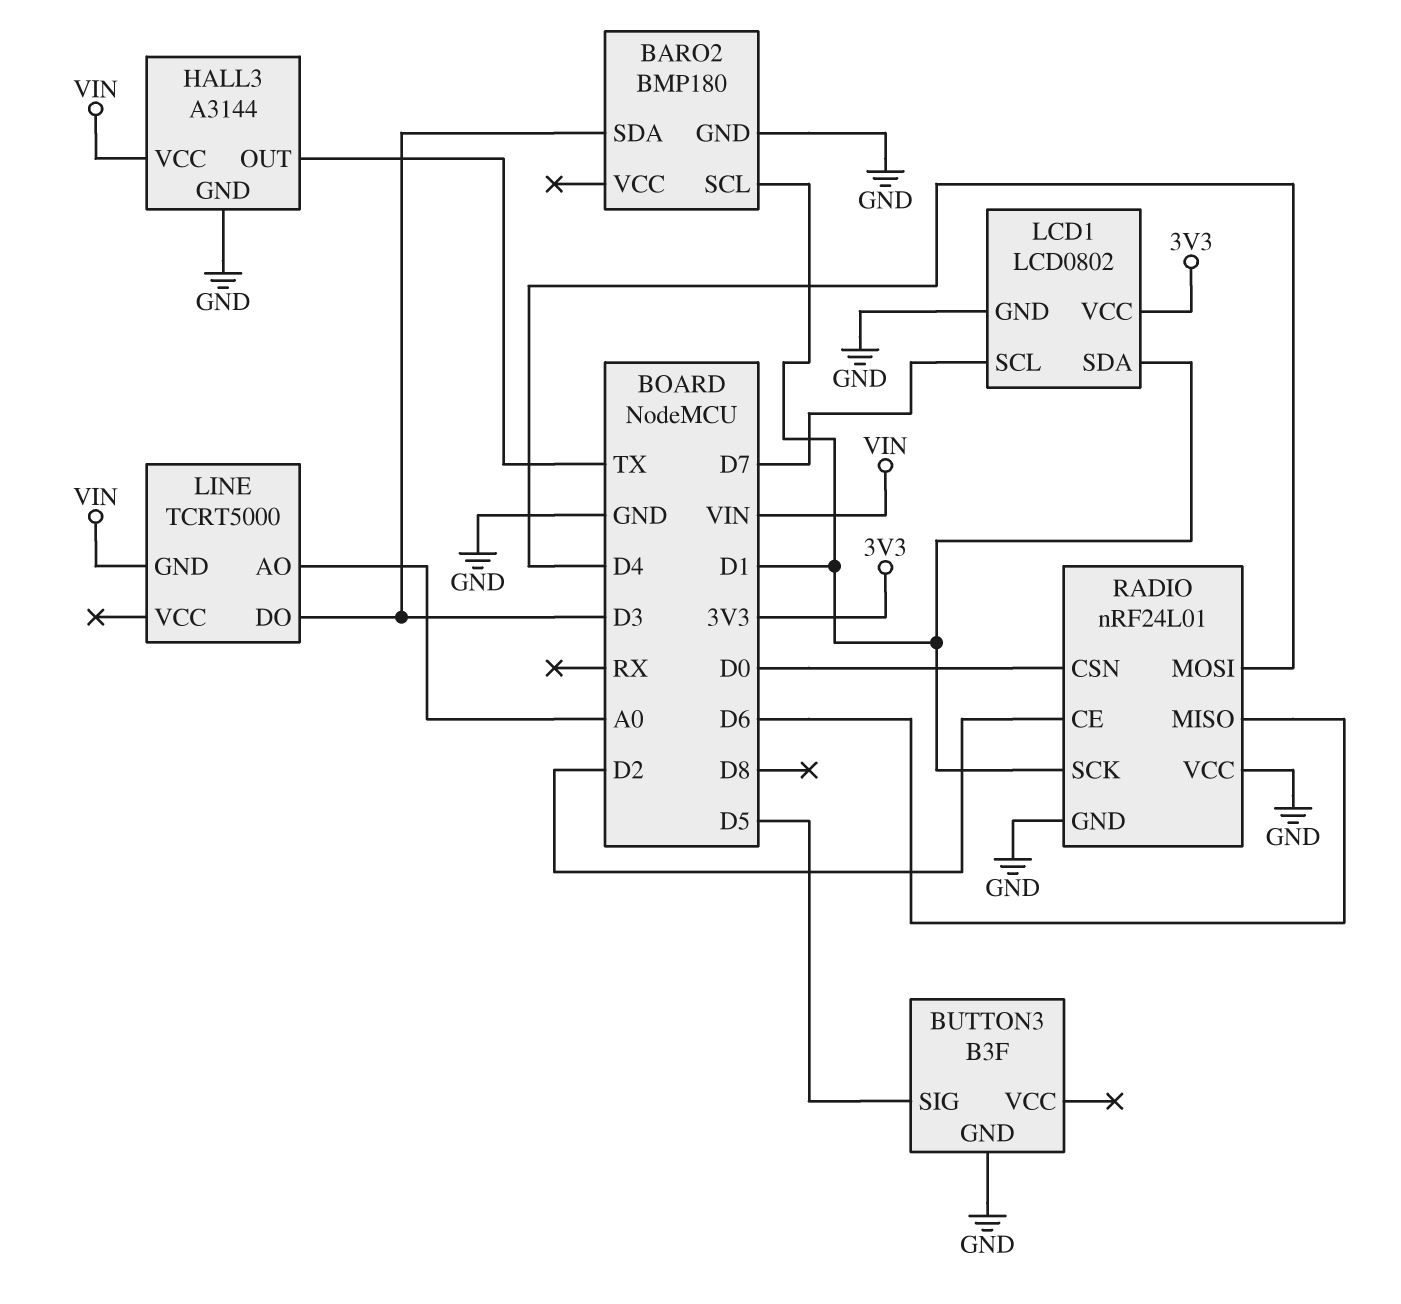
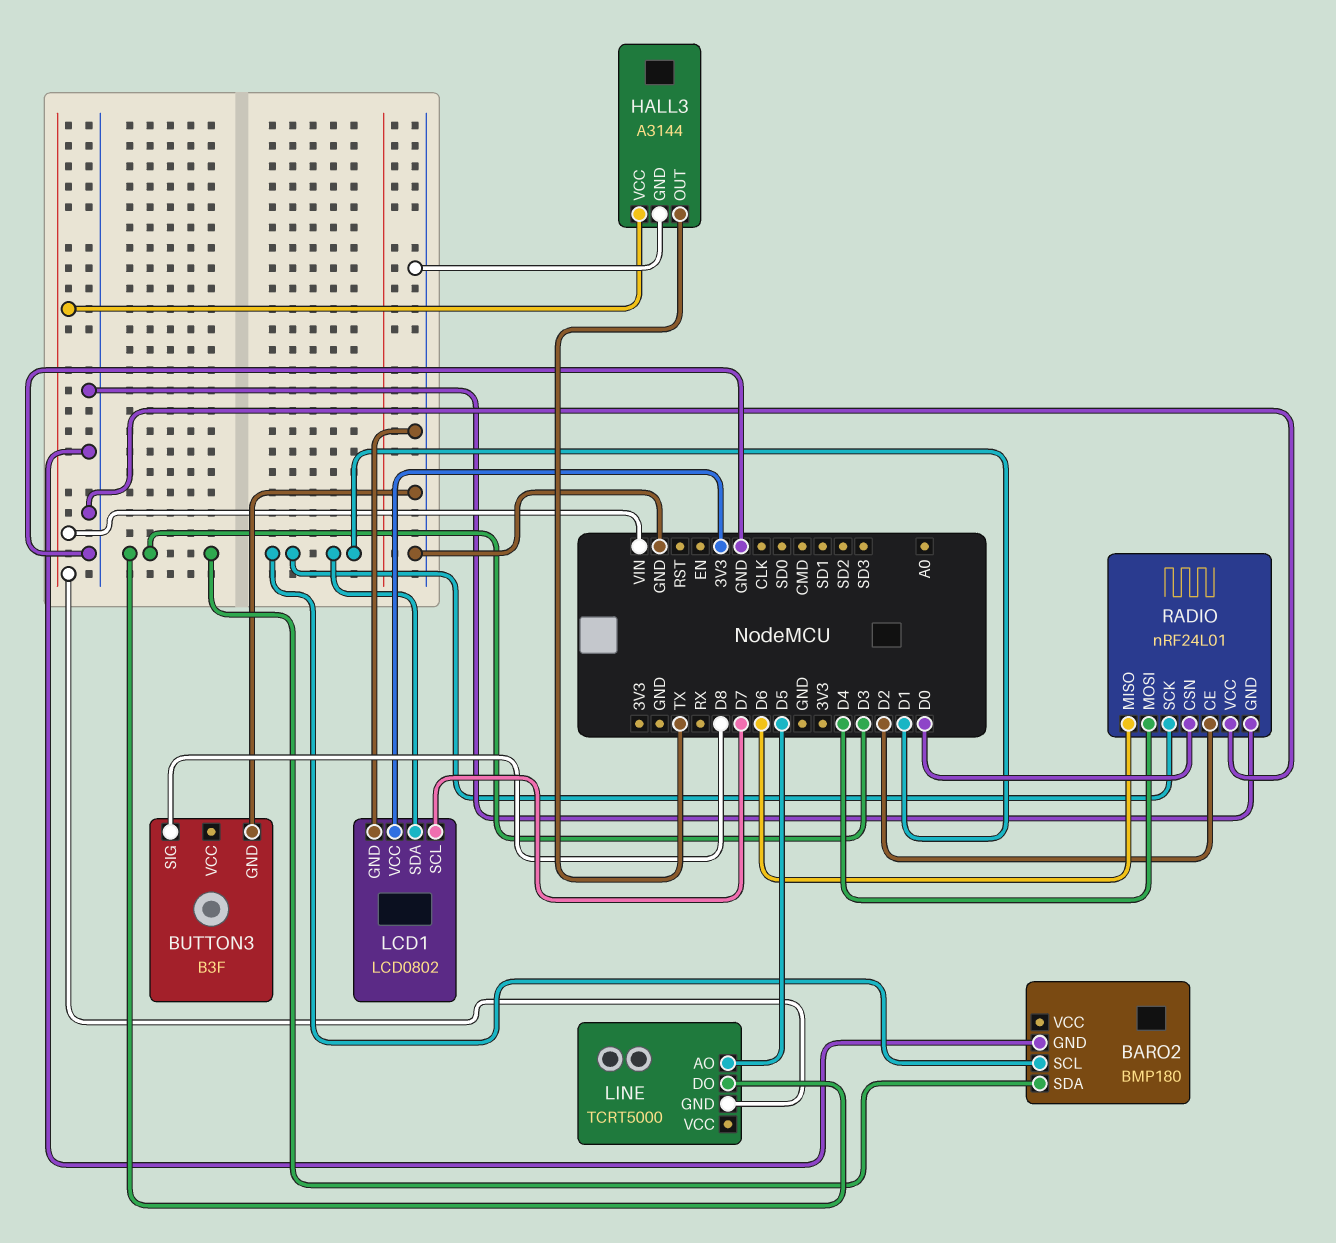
BUTTON3 pin SIG: D5 -> D8
LINE pin AO: A0 -> D5

